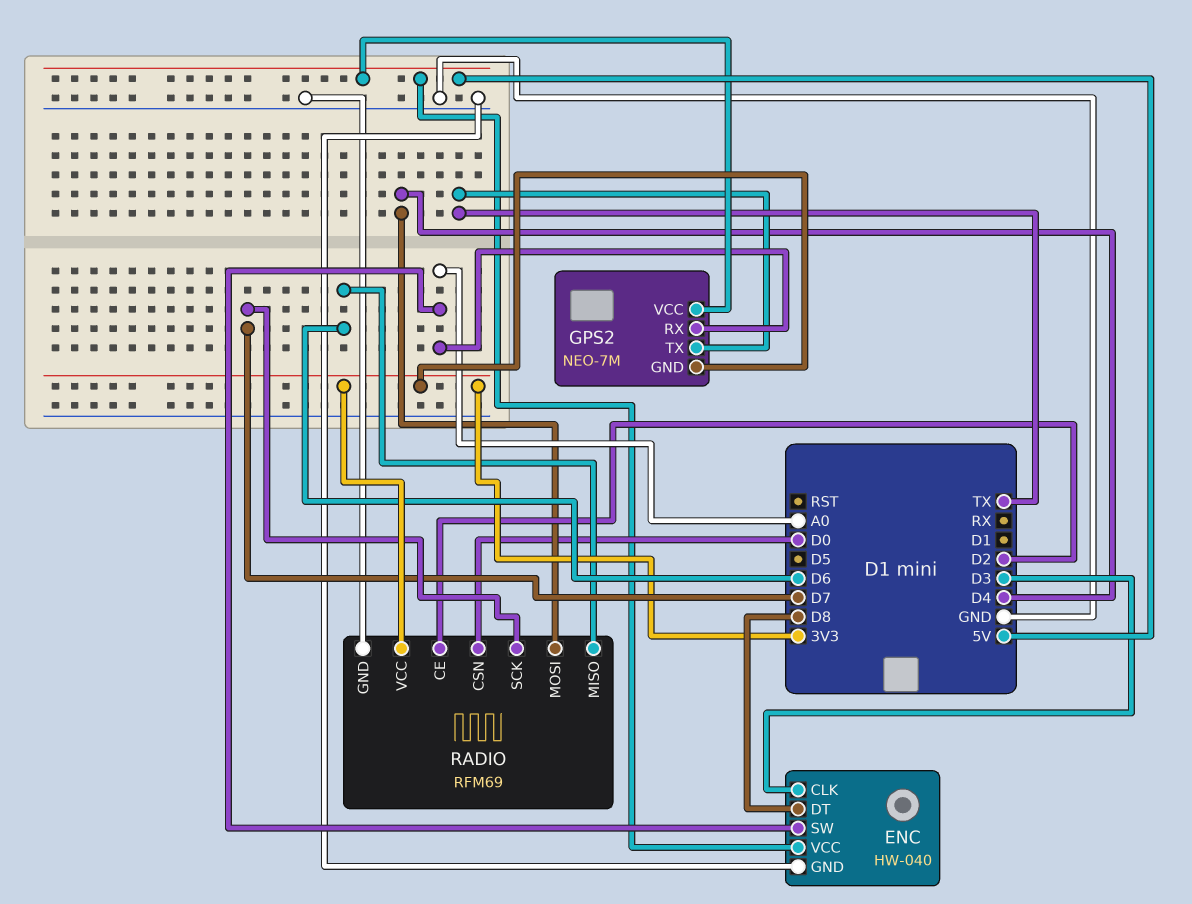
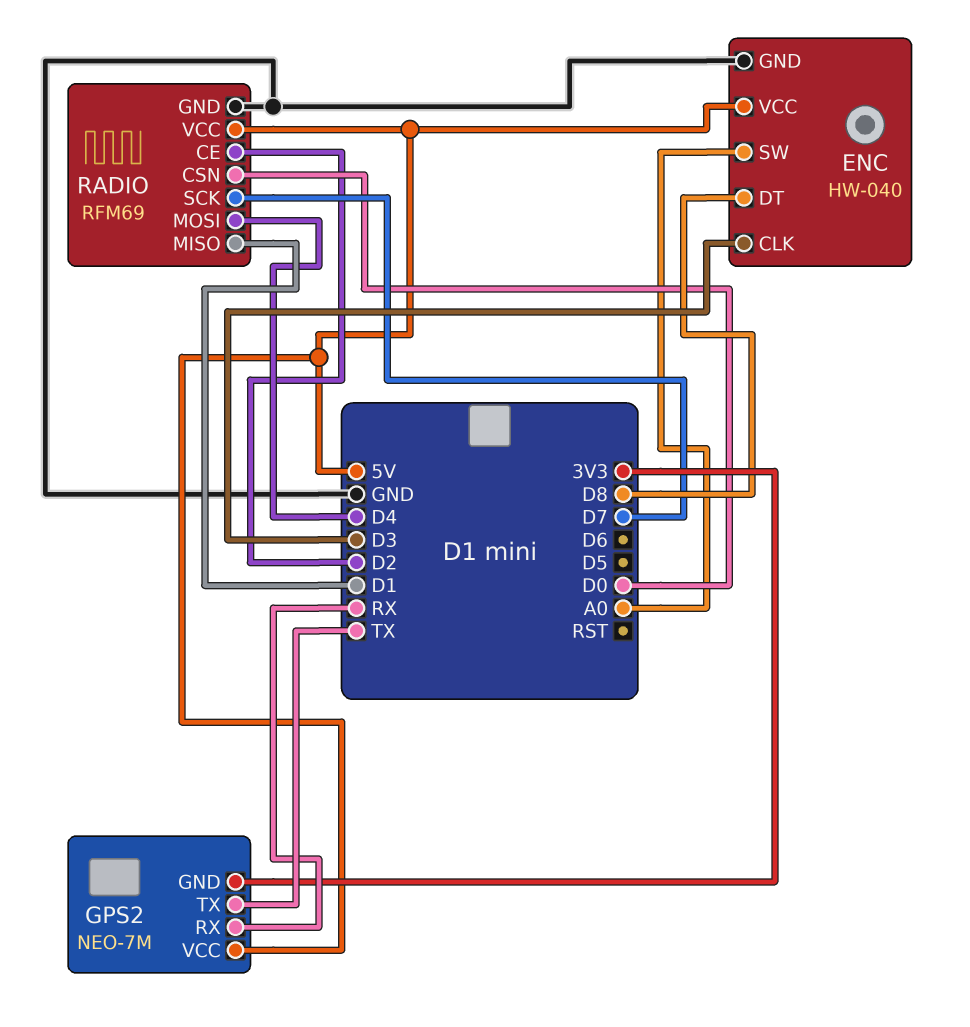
GPS2 pin RX: A0 -> RX
RADIO pin MISO: D6 -> D1
RADIO pin VCC: 3V3 -> 5V

